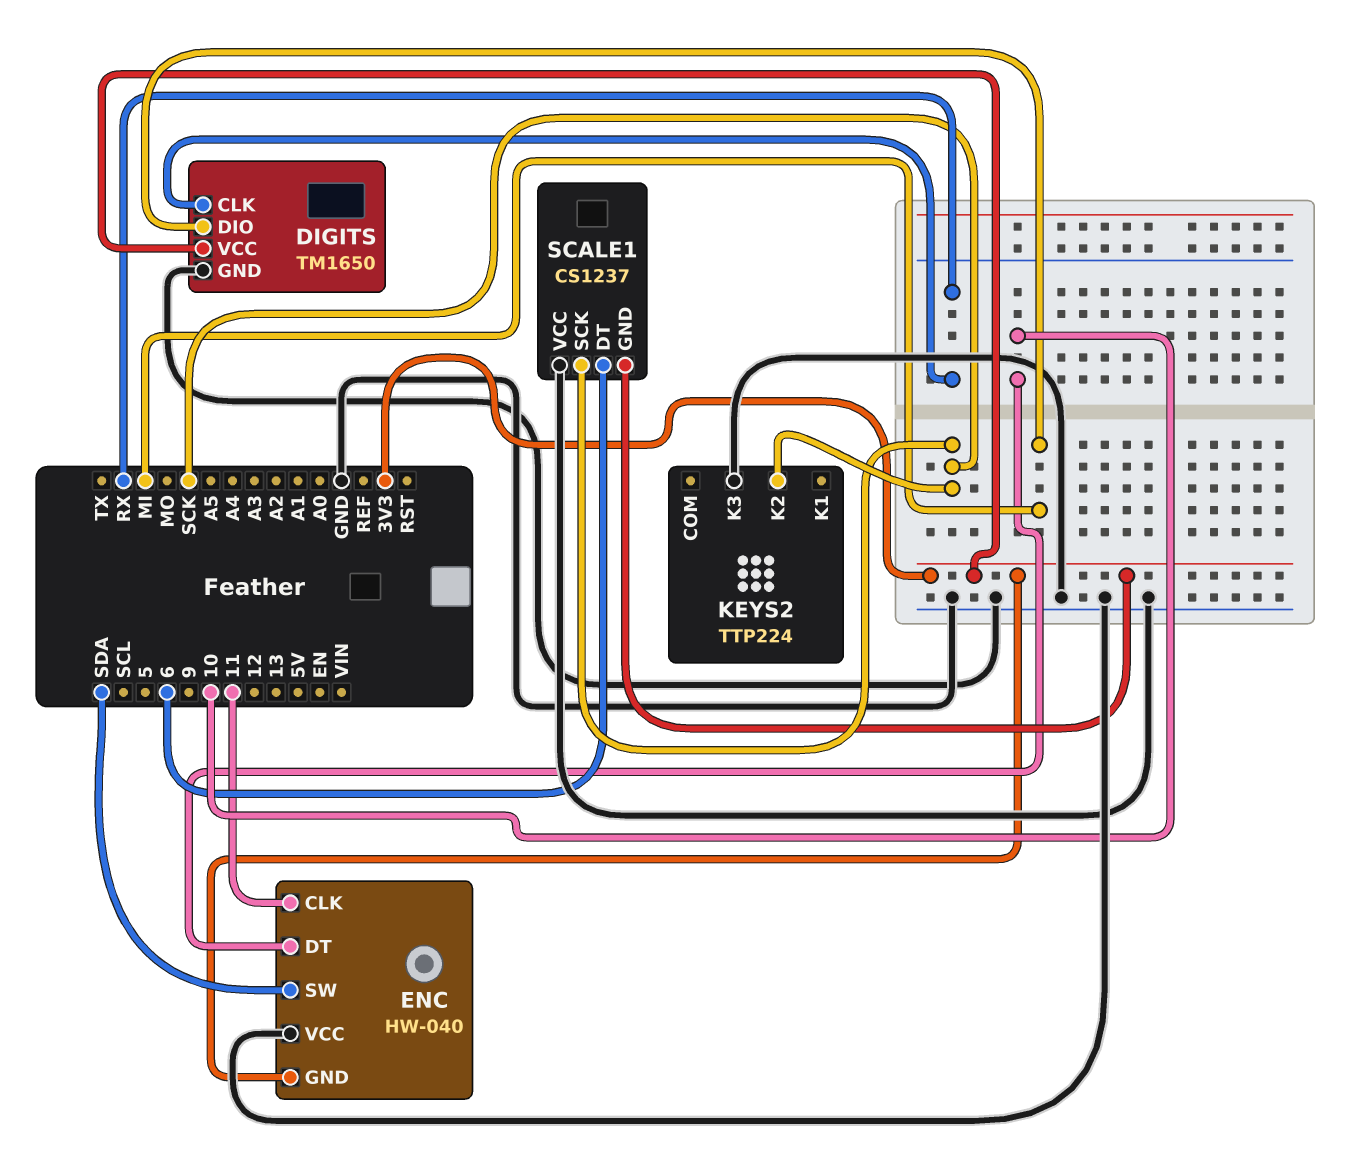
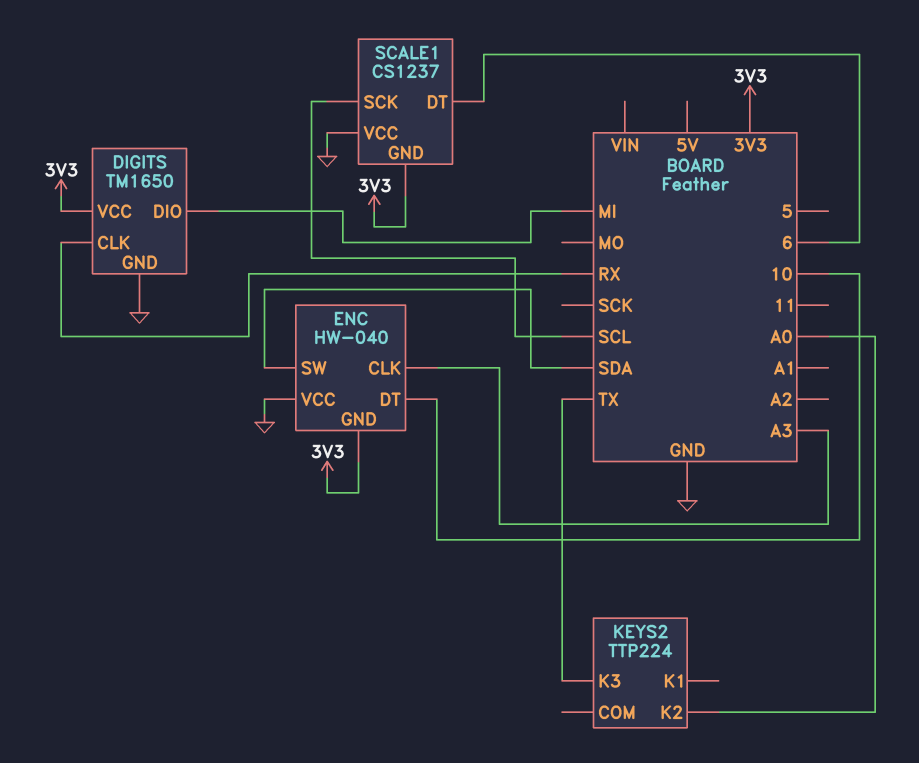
ENC pin CLK: 11 -> A3
KEYS2 pin K2: SCK -> A0
KEYS2 pin K3: GND -> TX
SCALE1 pin SCK: SCK -> SCL

